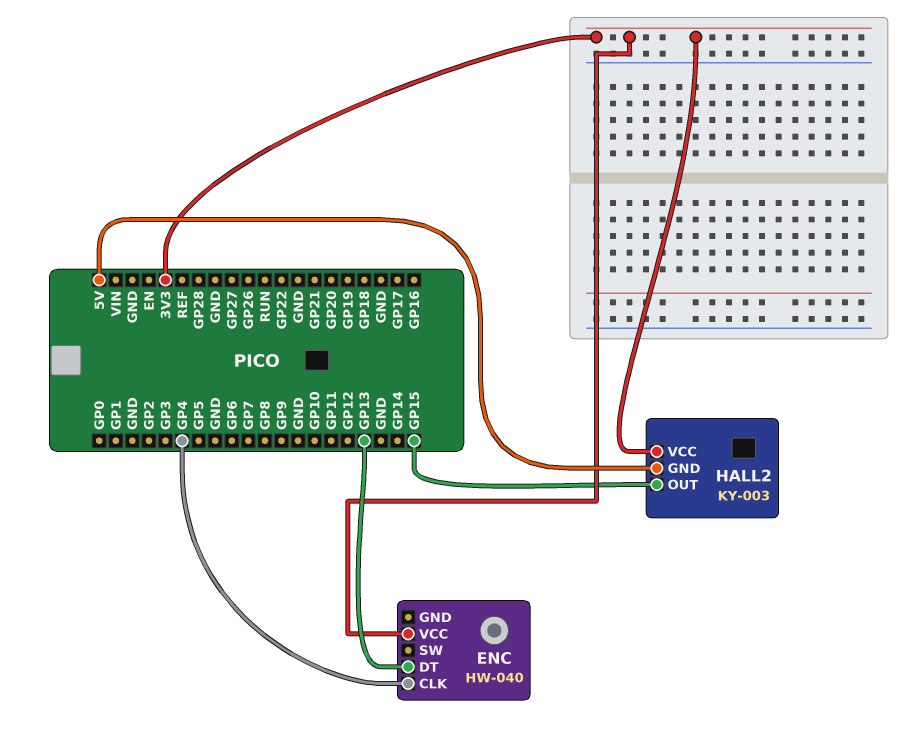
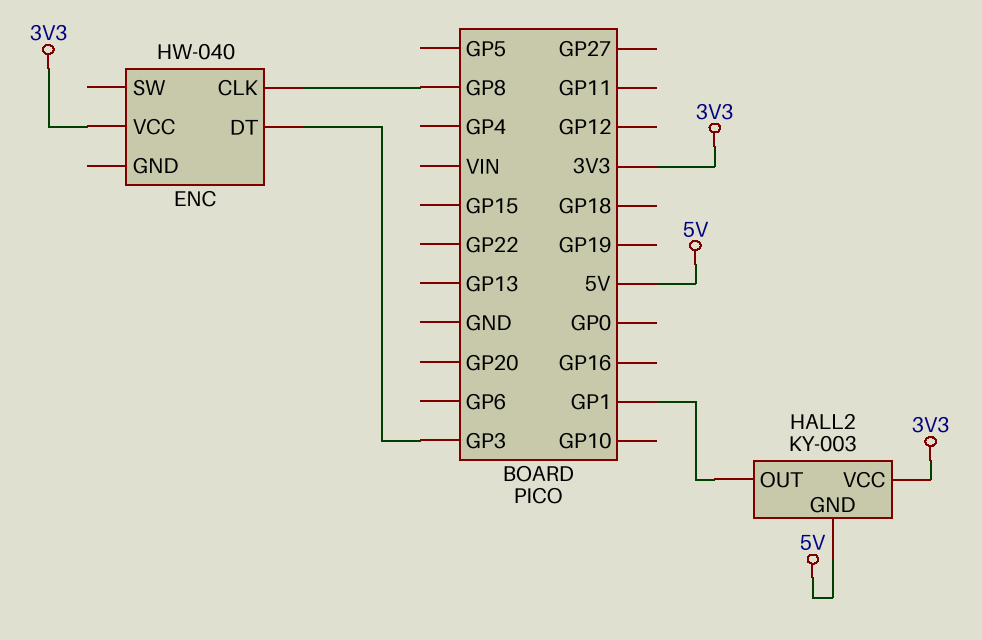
ENC pin CLK: GP4 -> GP8
ENC pin DT: GP13 -> GP3
HALL2 pin OUT: GP15 -> GP1

